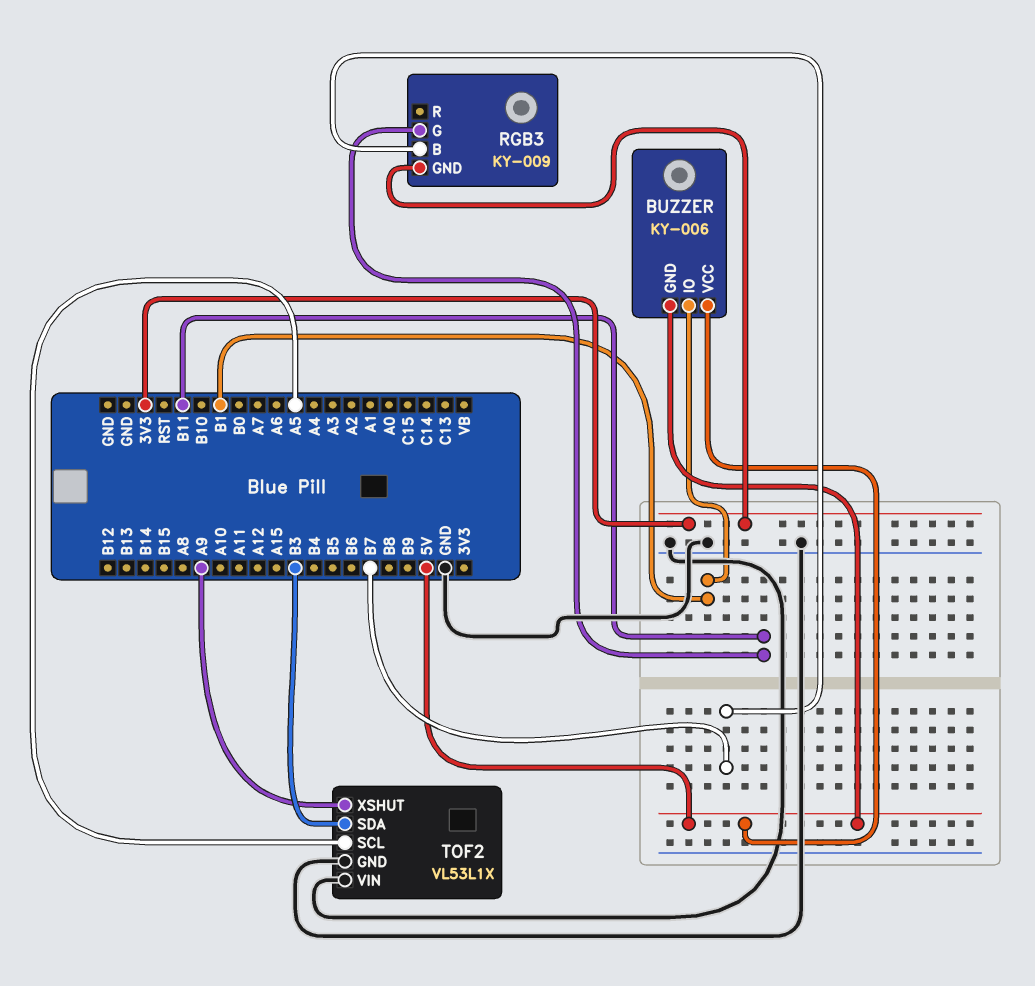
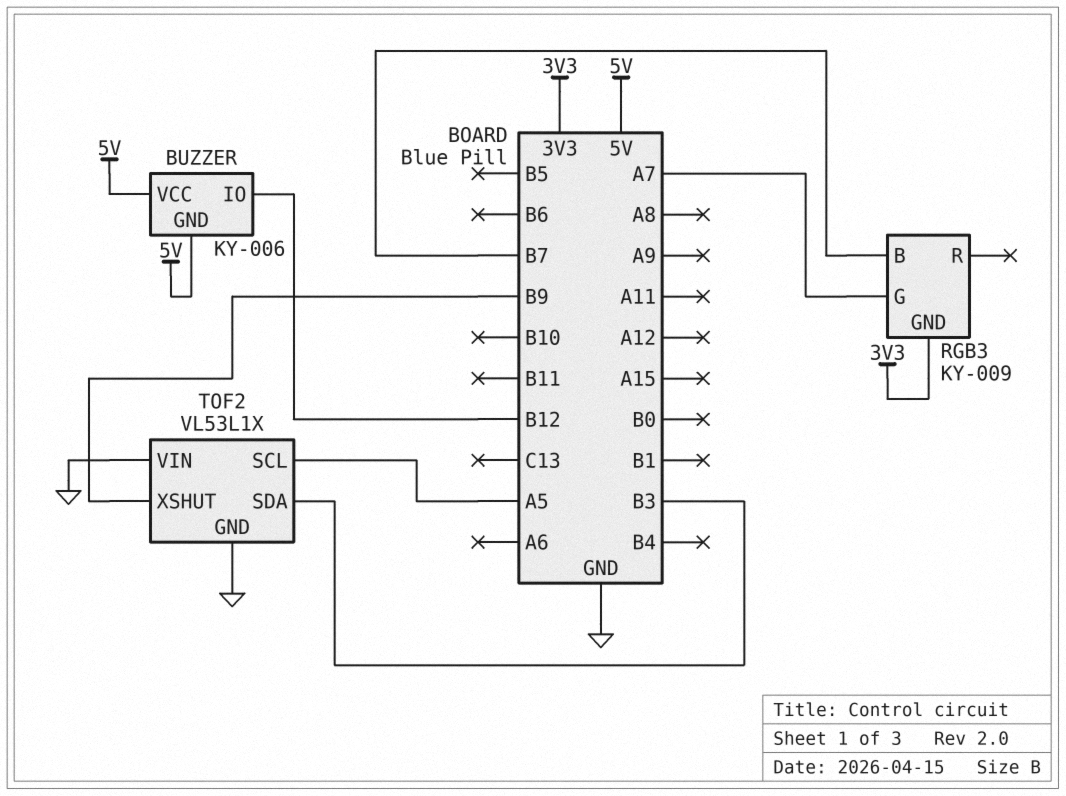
BUZZER pin IO: B1 -> B12
RGB3 pin G: B11 -> A7
TOF2 pin XSHUT: A9 -> B9

